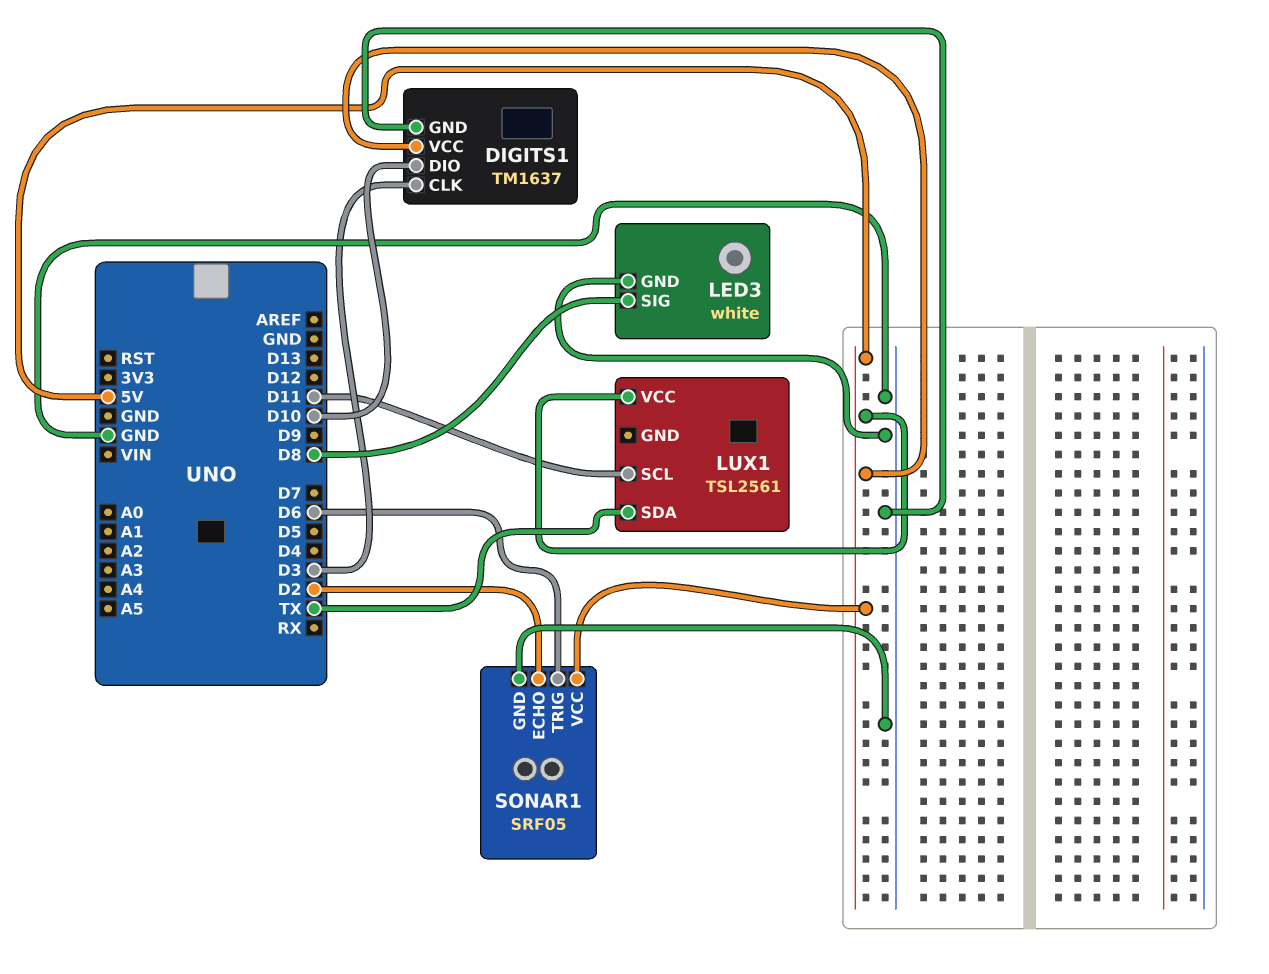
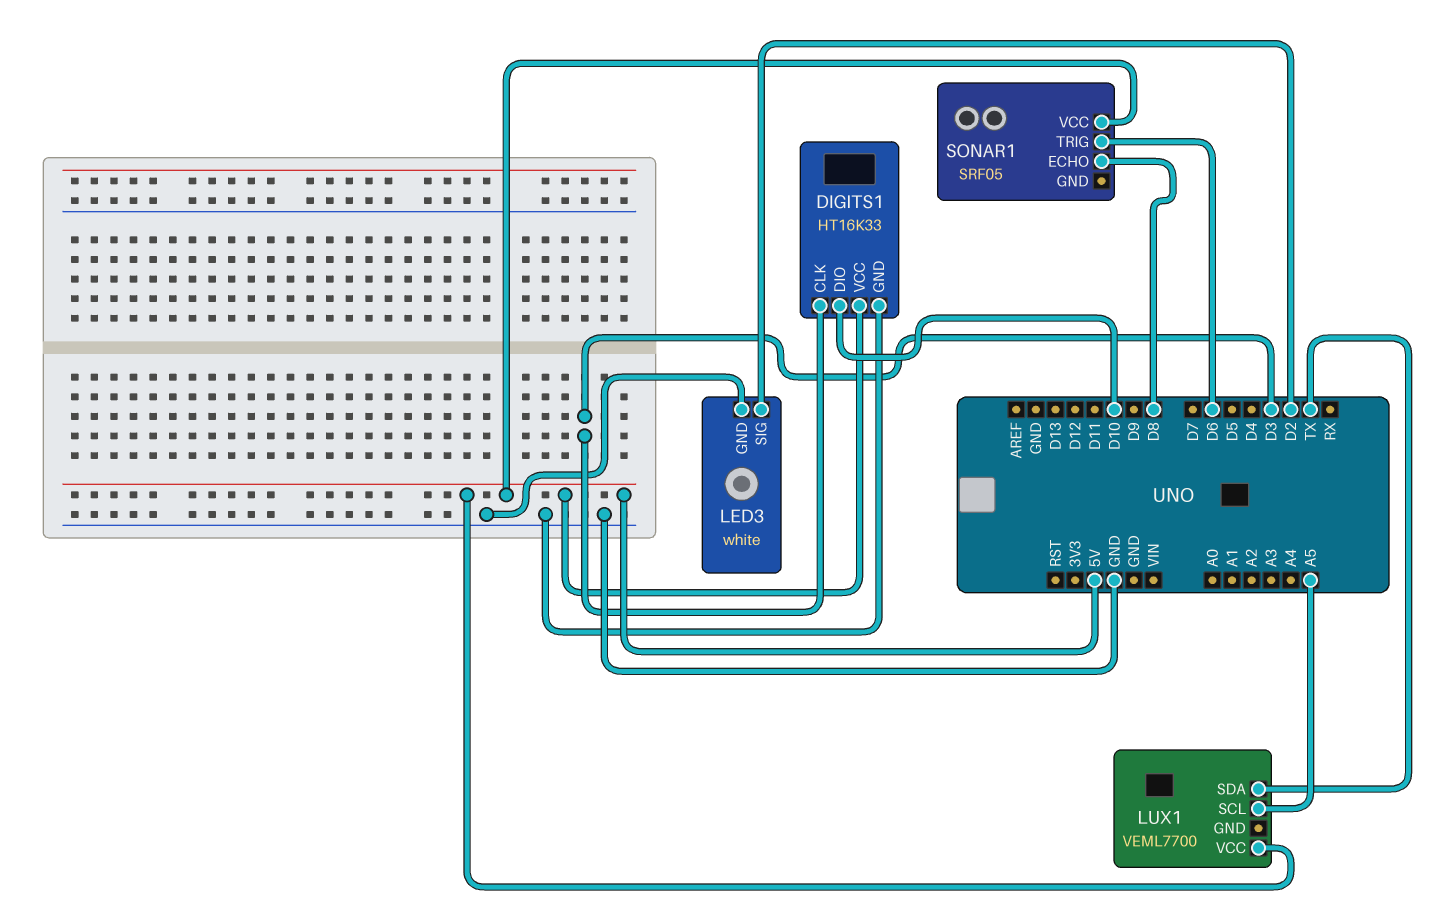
DIGITS1: TM1637 -> HT16K33
LED3 pin SIG: D8 -> D2
LUX1: TSL2561 -> VEML7700
LUX1 pin SCL: D11 -> A5
SONAR1 pin ECHO: D2 -> D8
SONAR1 pin GND: GND -> none

